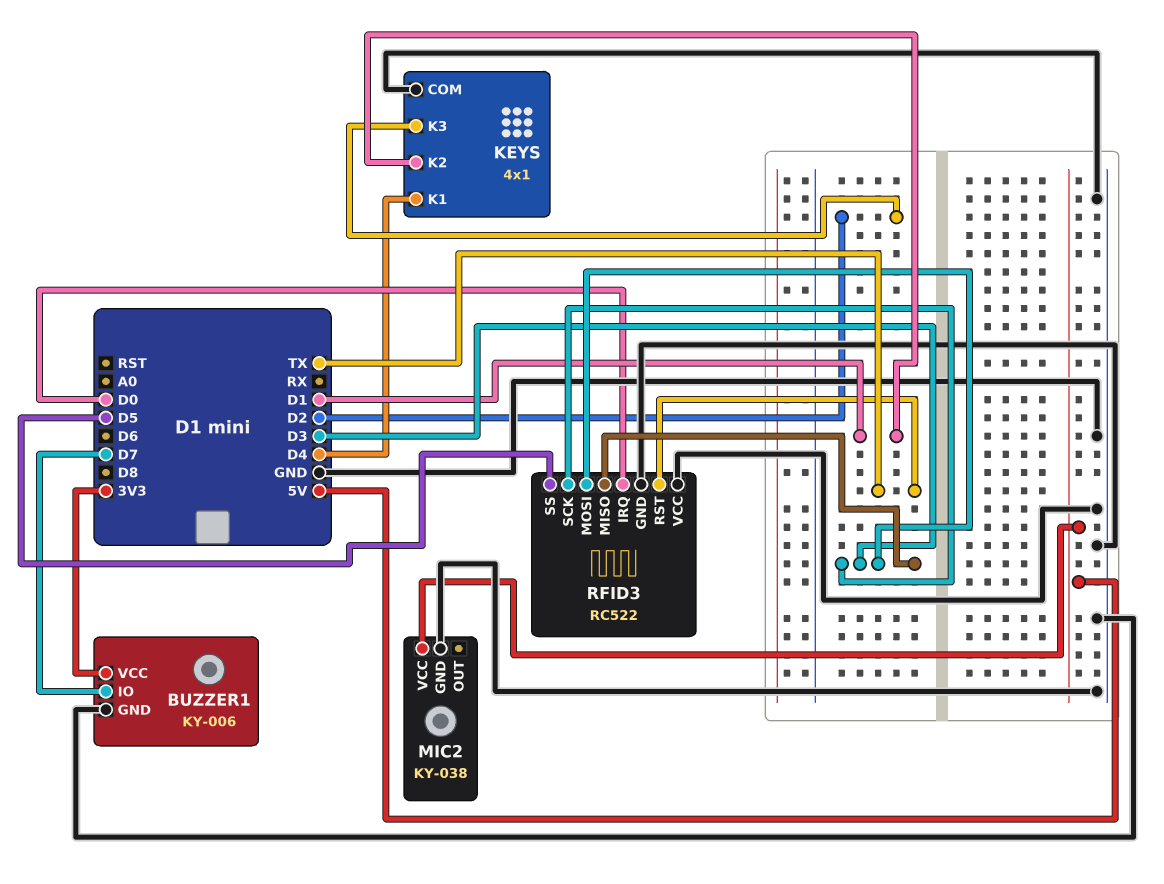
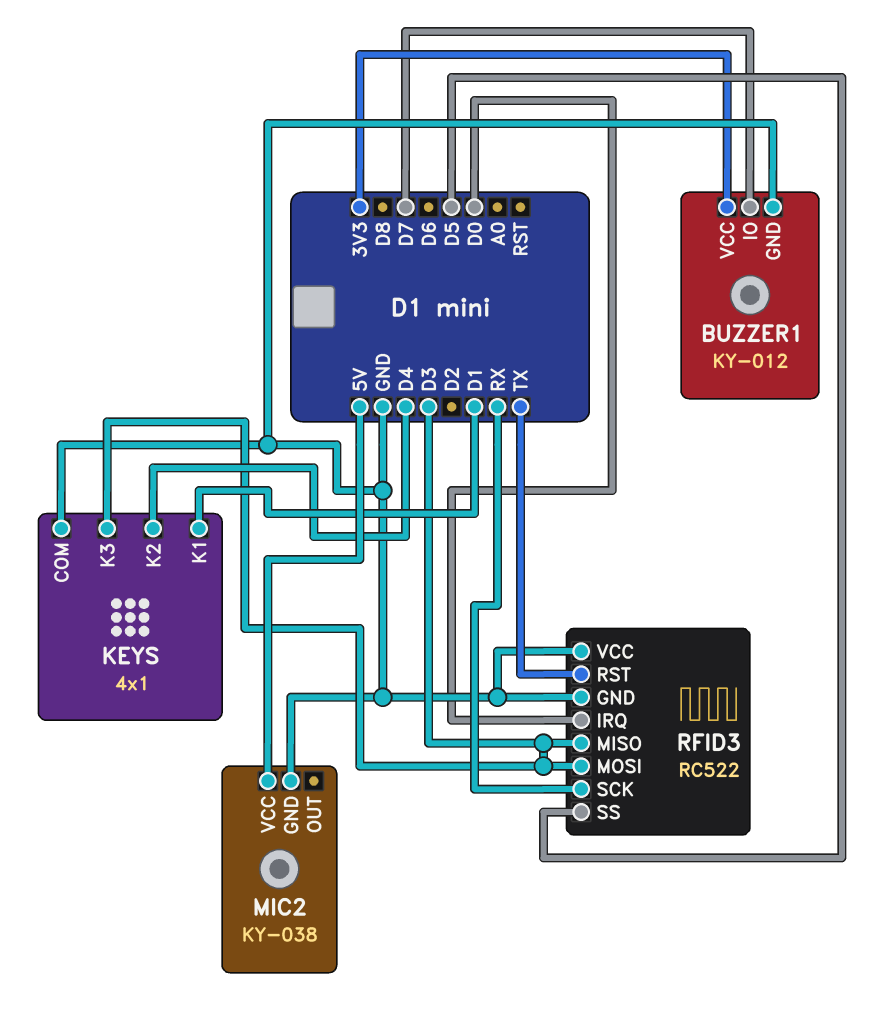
BUZZER1: KY-006 -> KY-012
KEYS pin K1: D4 -> D1
KEYS pin K2: D1 -> D4
KEYS pin K3: D2 -> D3
RFID3 pin SCK: D3 -> RX

